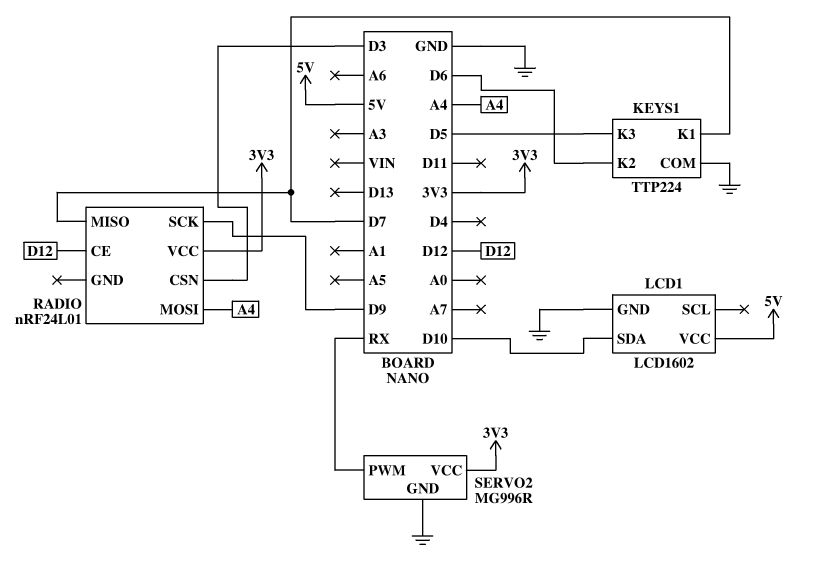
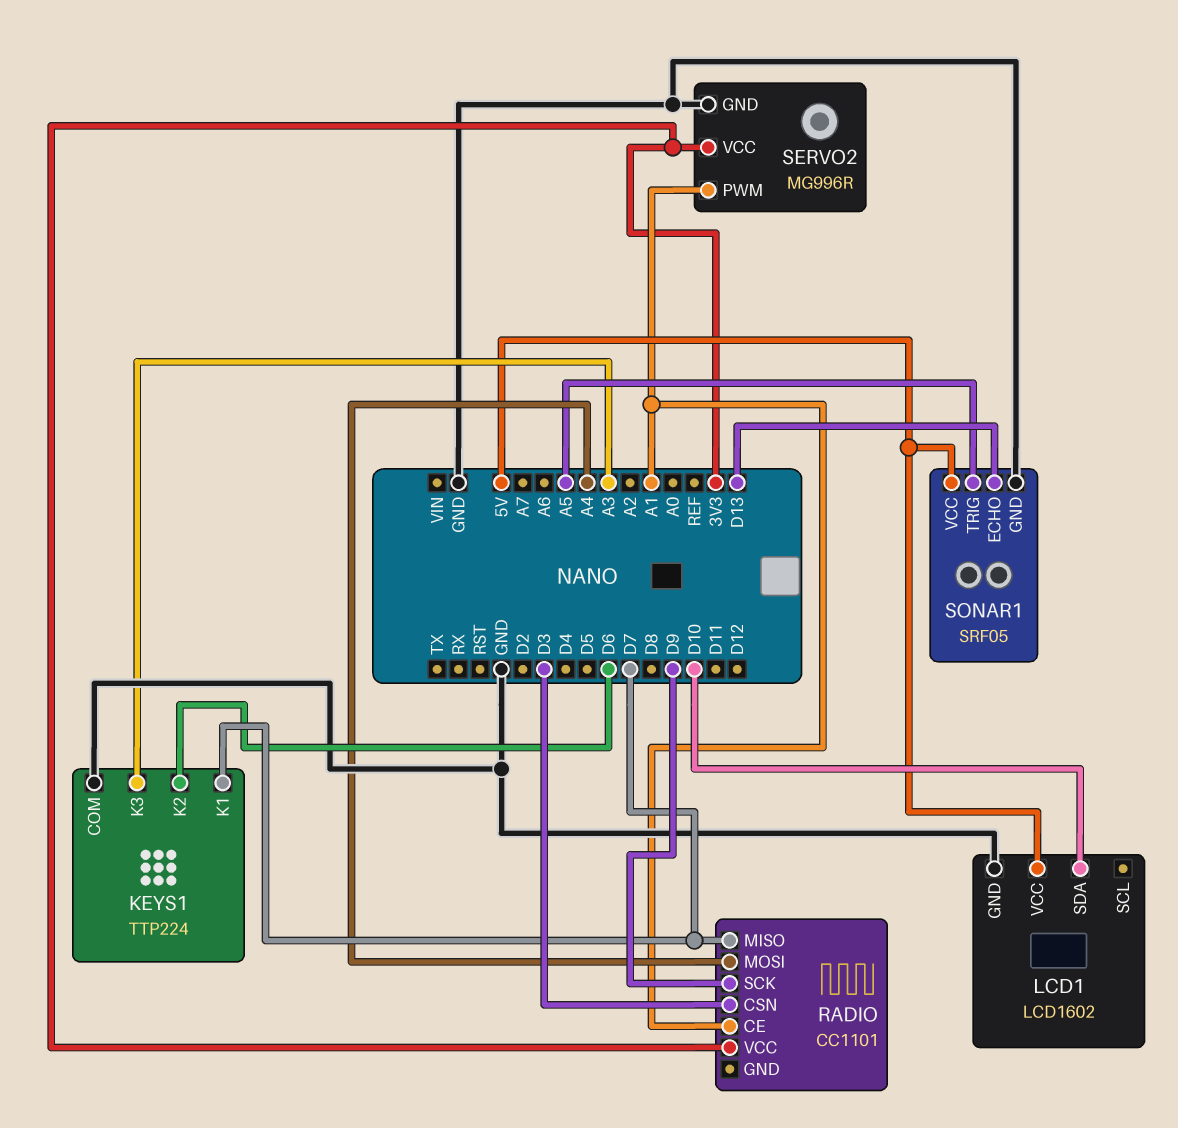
KEYS1 pin K3: D5 -> A3
RADIO: nRF24L01 -> CC1101
RADIO pin CE: D12 -> A1
SERVO2 pin PWM: RX -> A1
SONAR1: none -> SRF05
SONAR1 pin ECHO: none -> D13
SONAR1 pin GND: none -> GND
SONAR1 pin TRIG: none -> A5
SONAR1 pin VCC: none -> 5V

